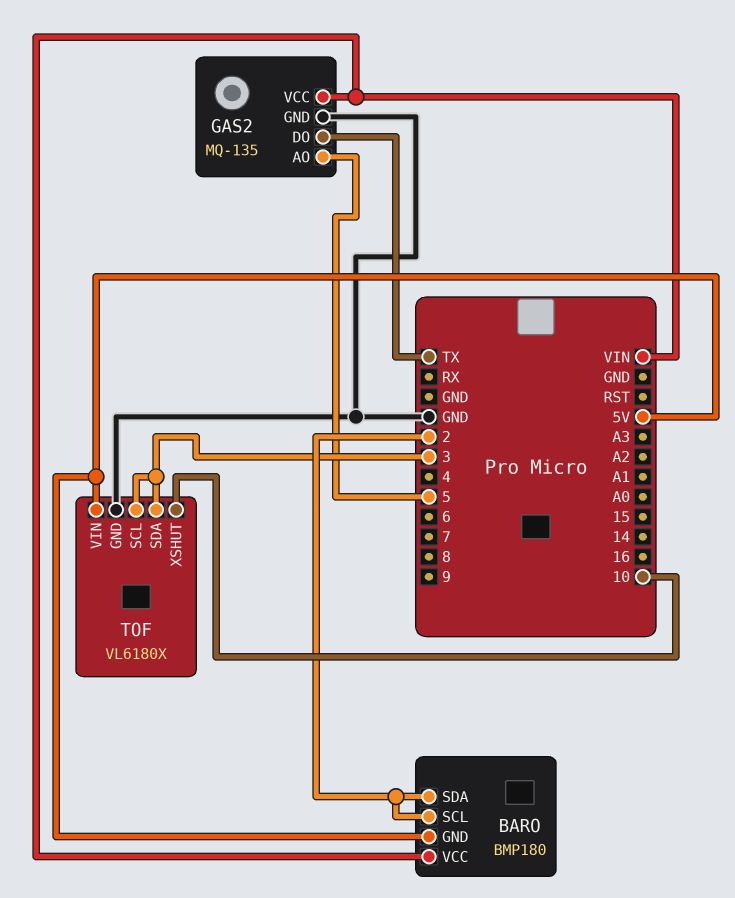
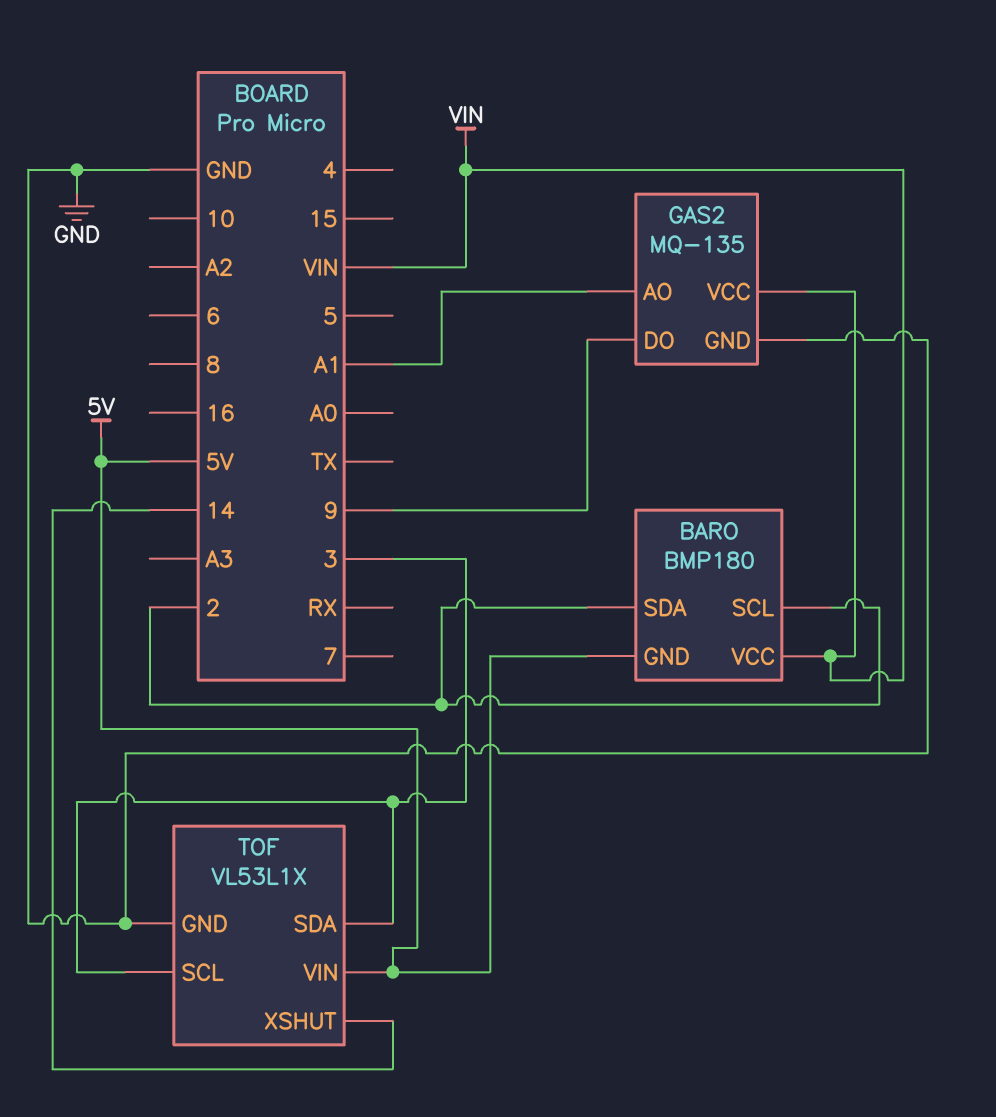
GAS2 pin AO: 5 -> A1
GAS2 pin DO: TX -> 9
TOF: VL6180X -> VL53L1X
TOF pin XSHUT: 10 -> 14

